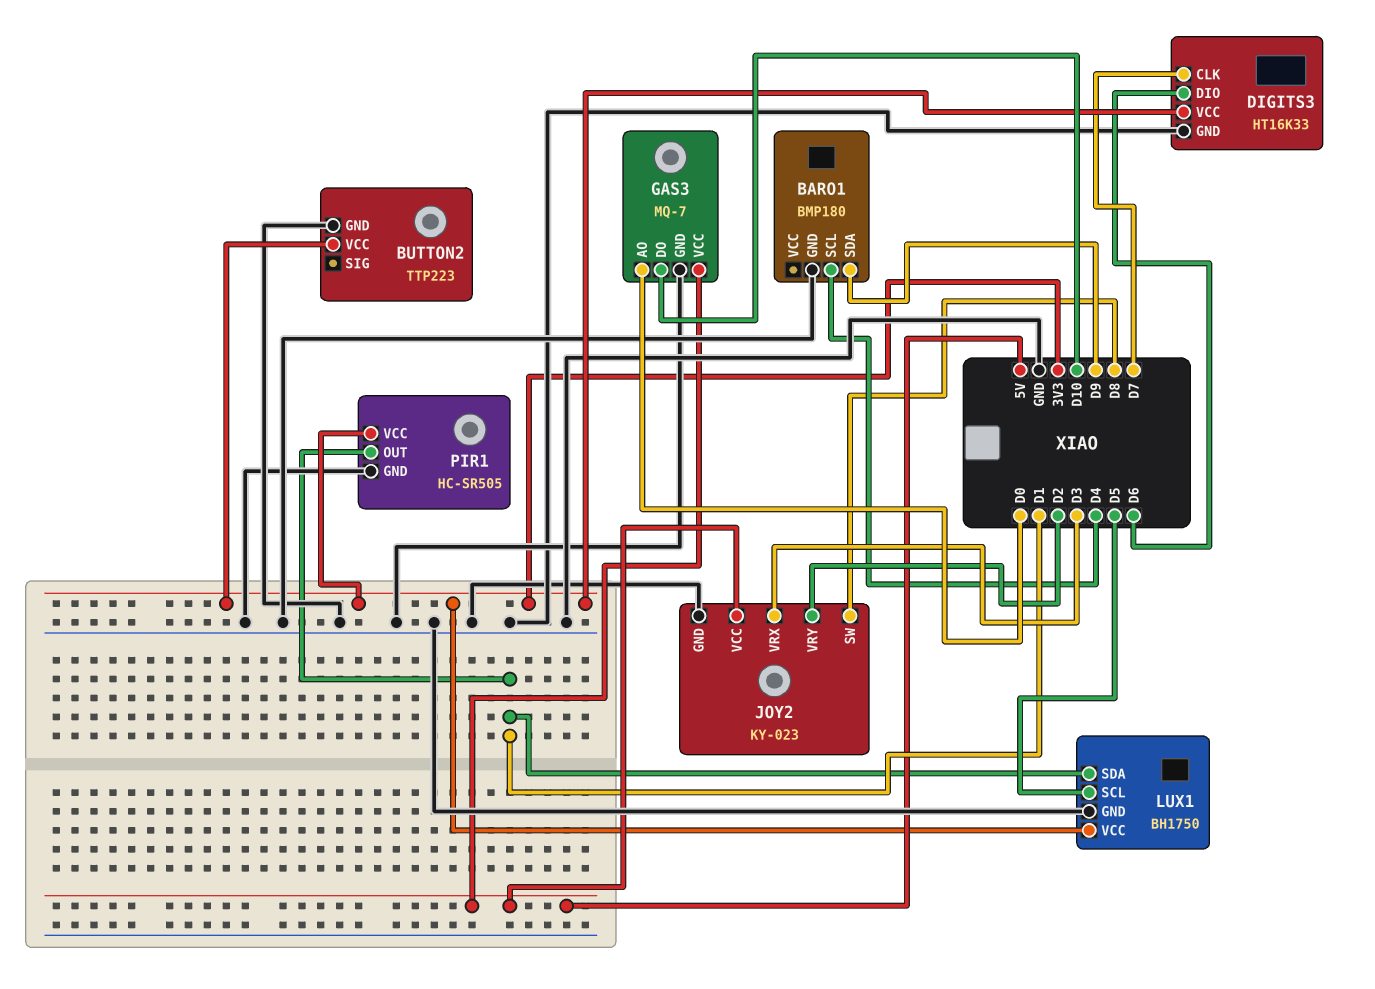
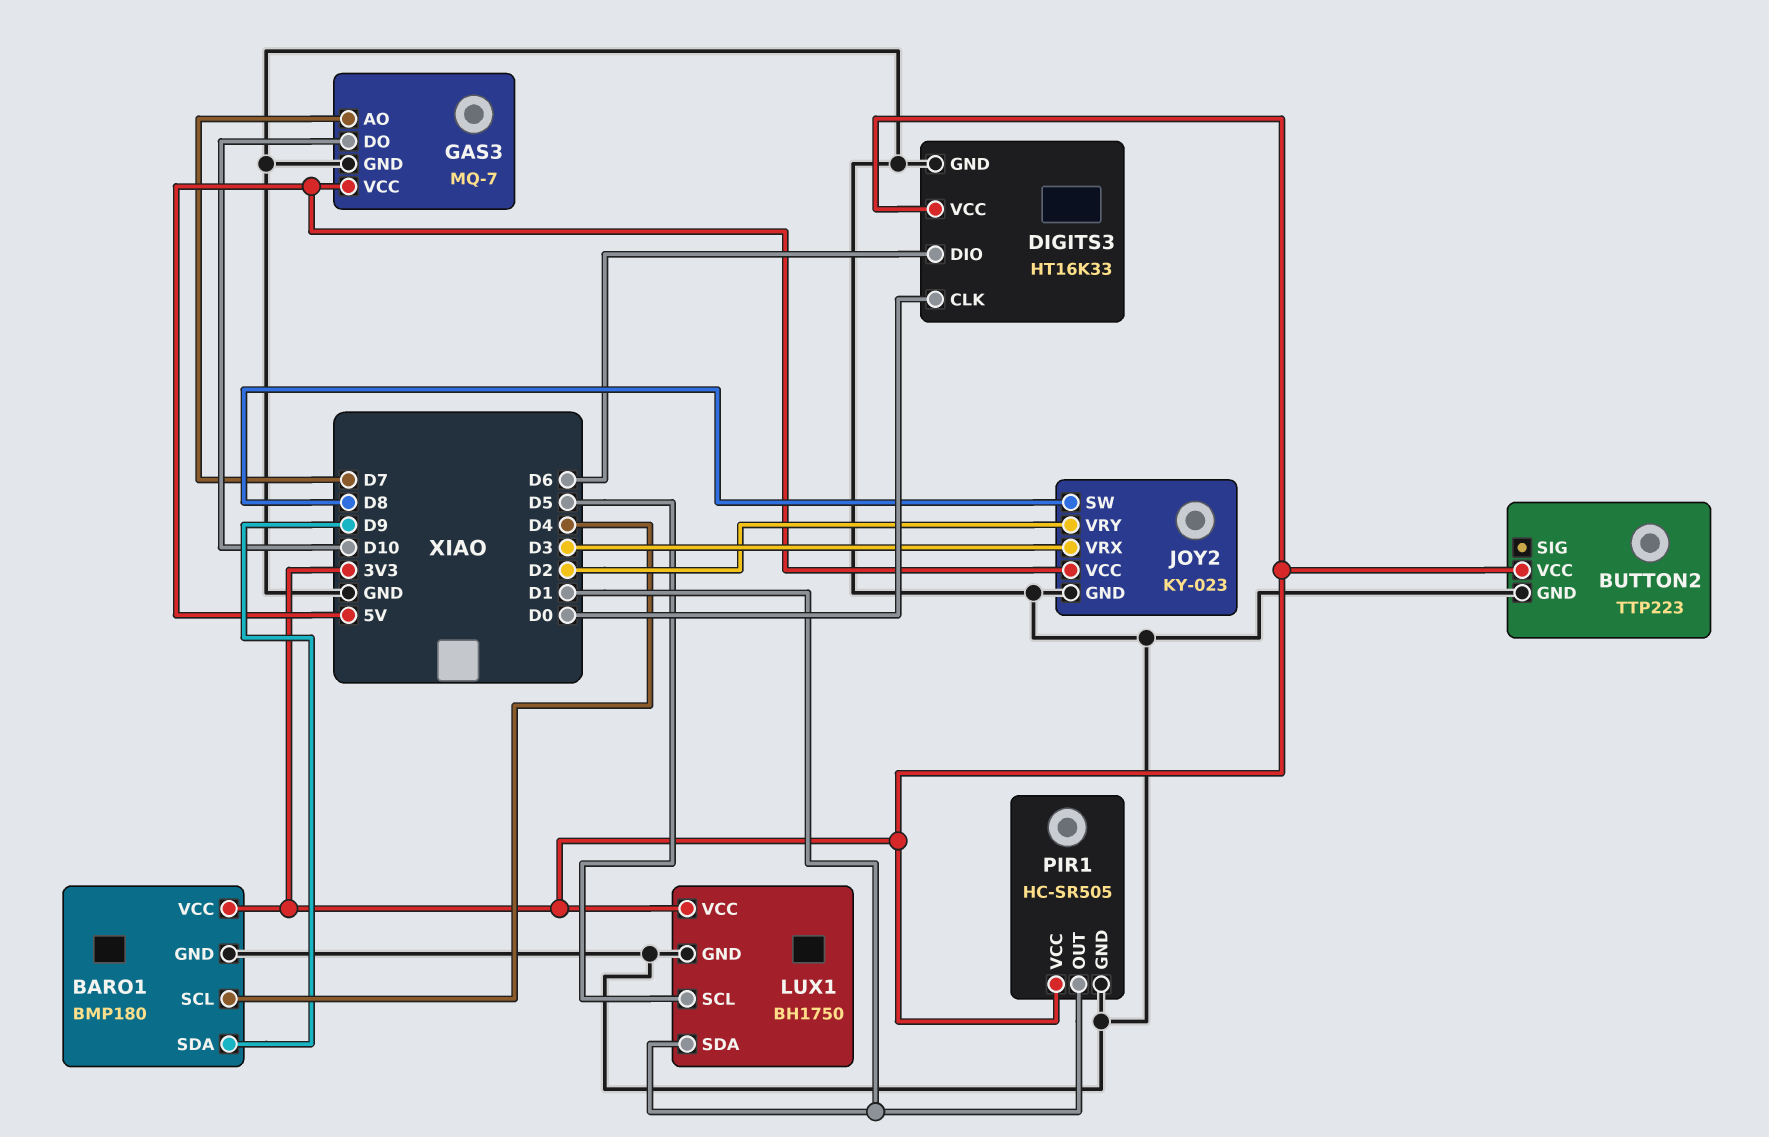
BARO1 pin VCC: none -> 3V3
DIGITS3 pin CLK: D7 -> D0
GAS3 pin AO: D0 -> D7

